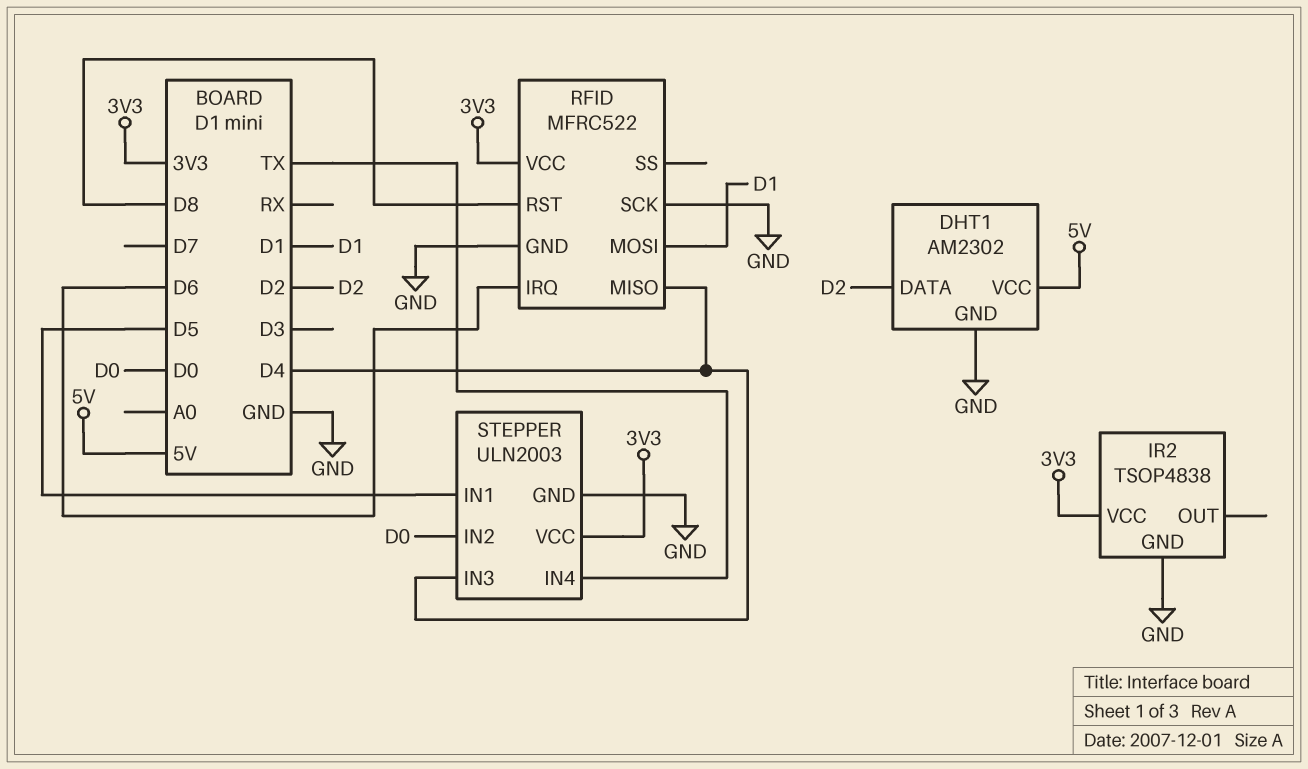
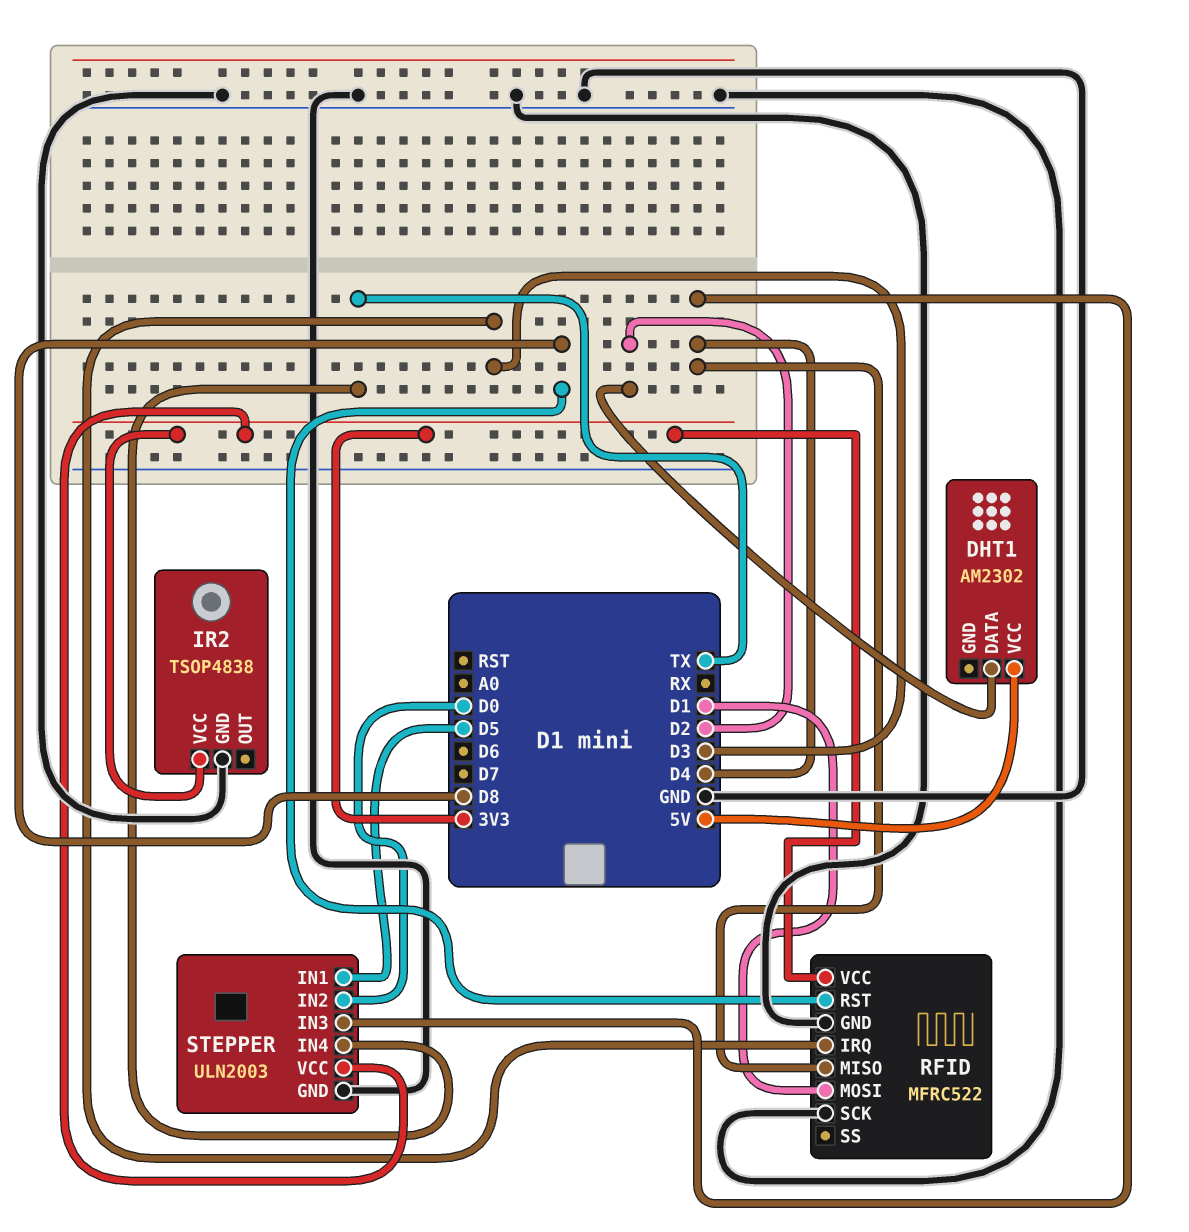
DHT1 pin GND: GND -> none
RFID pin IRQ: D6 -> D3

